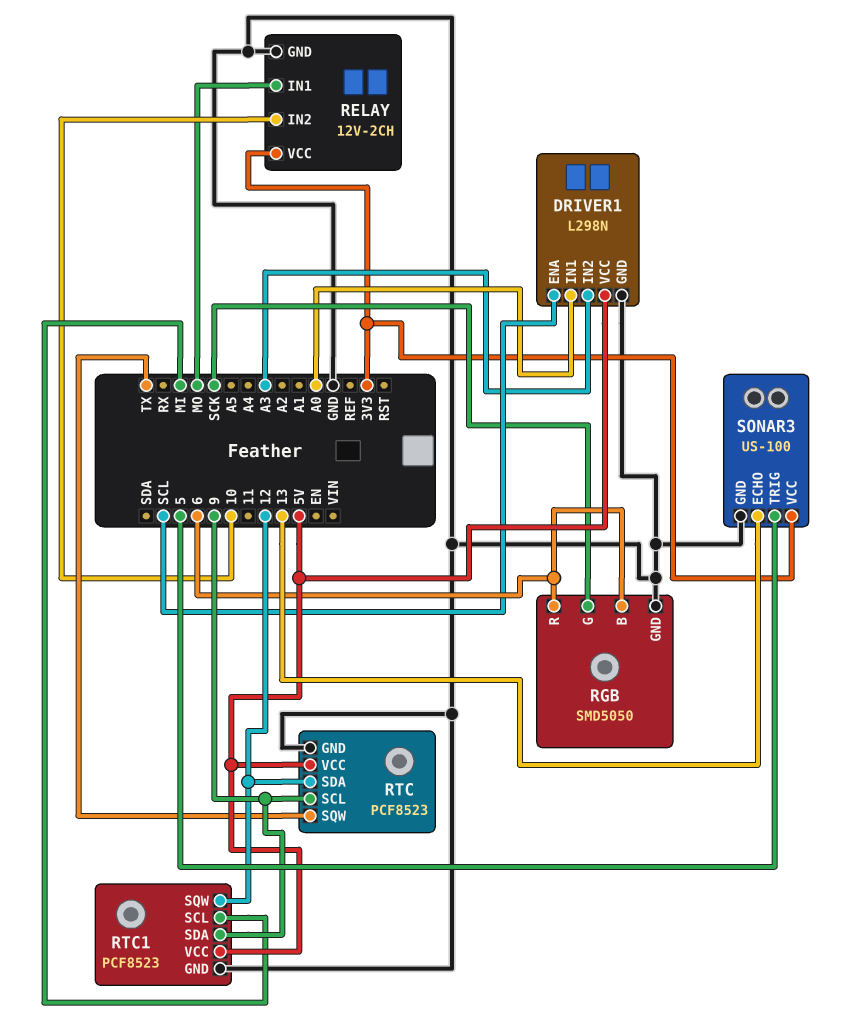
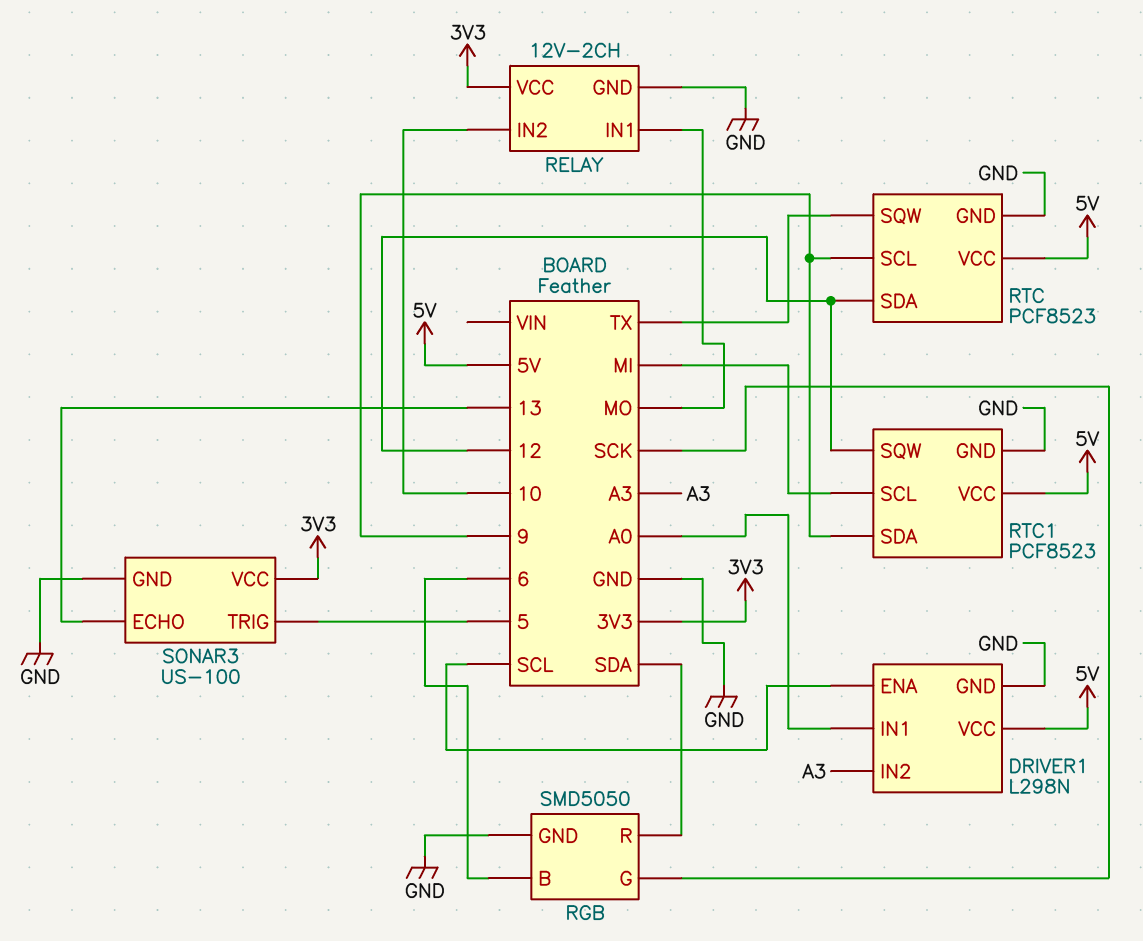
RGB pin R: 6 -> SDA

